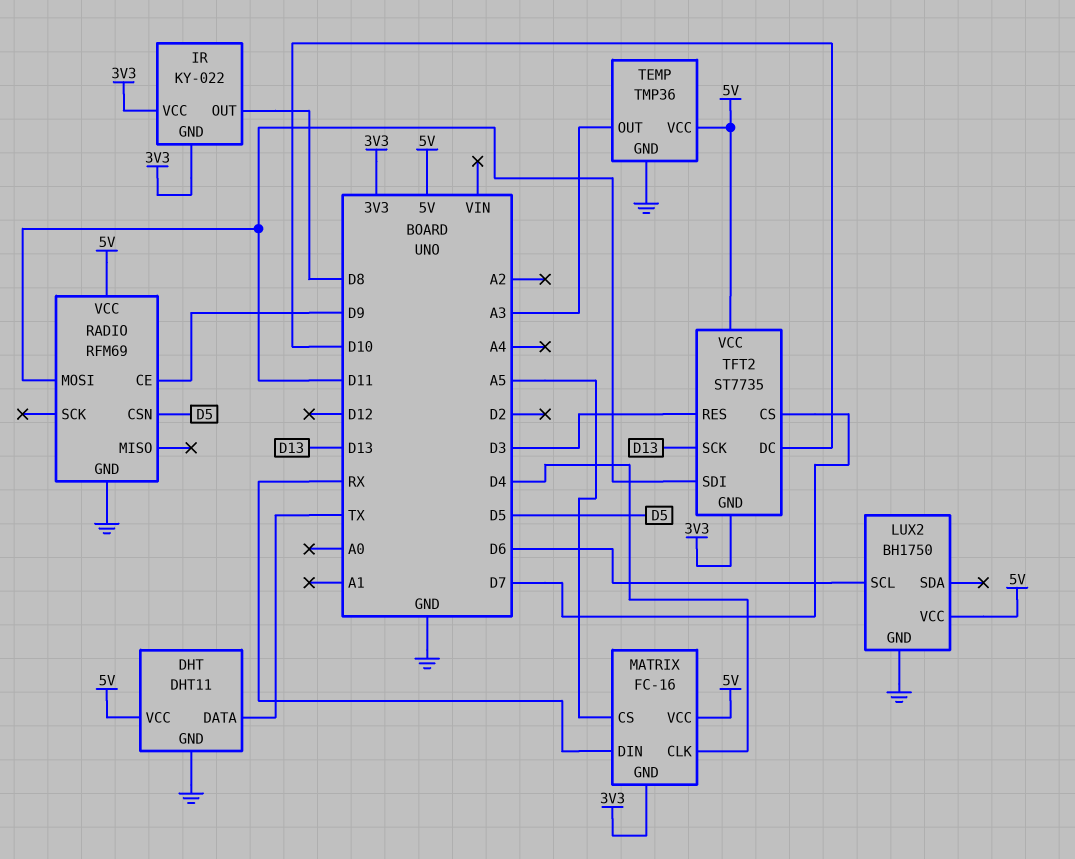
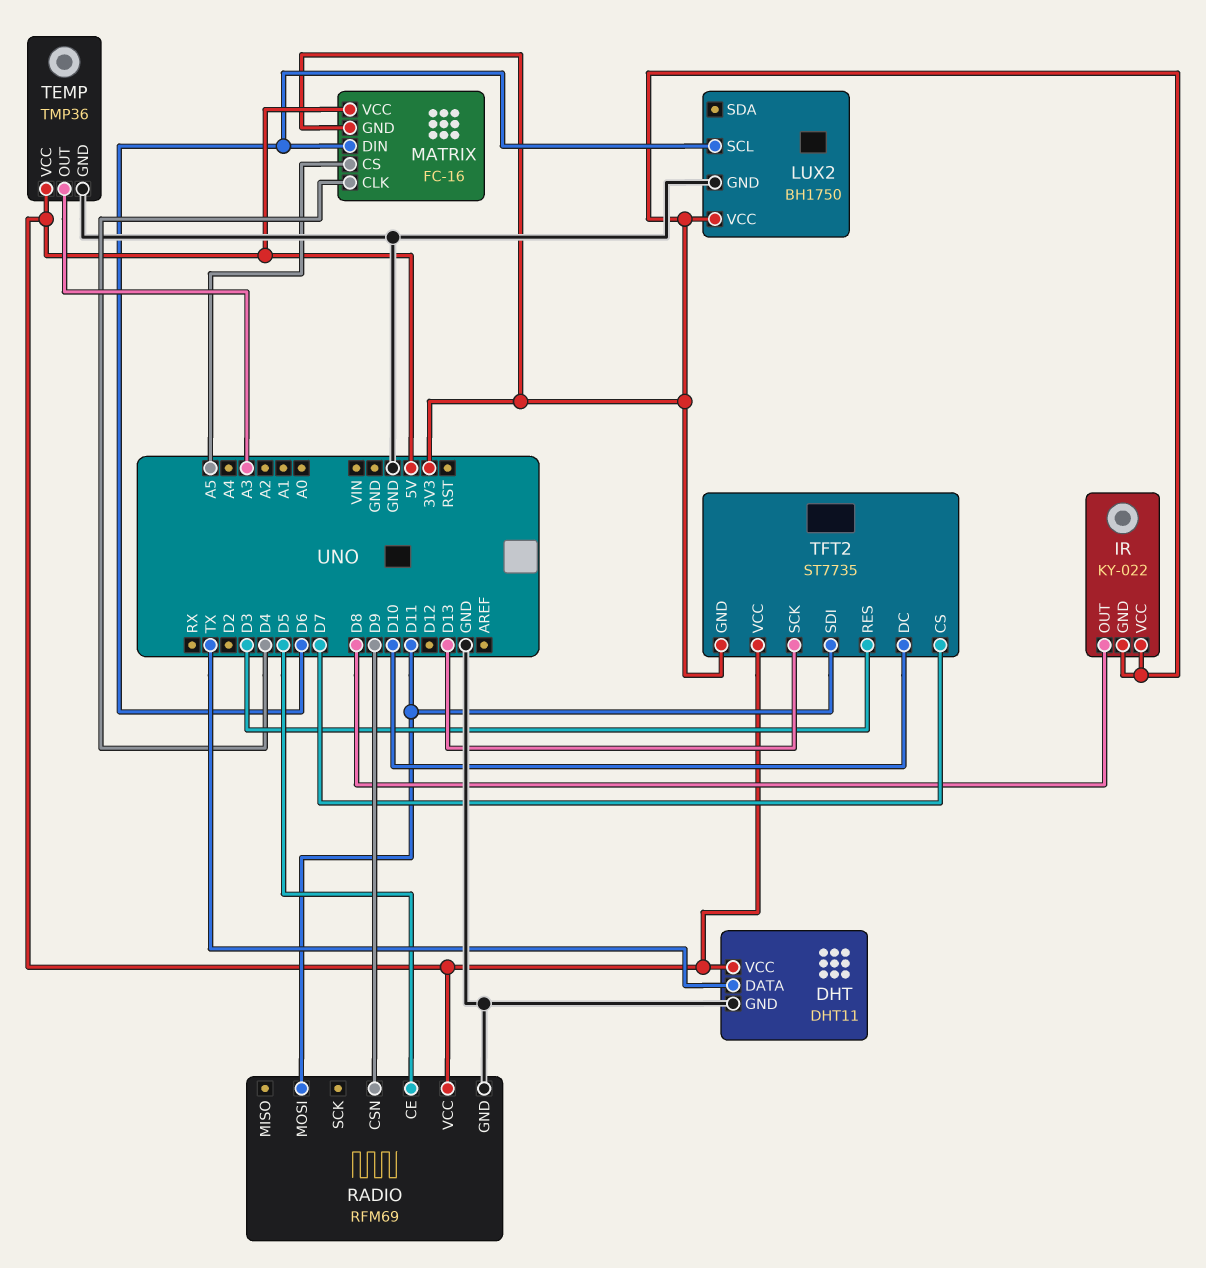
LUX2 pin VCC: 5V -> 3V3
MATRIX pin DIN: RX -> D6
RADIO pin CE: D9 -> D5
RADIO pin CSN: D5 -> D9

